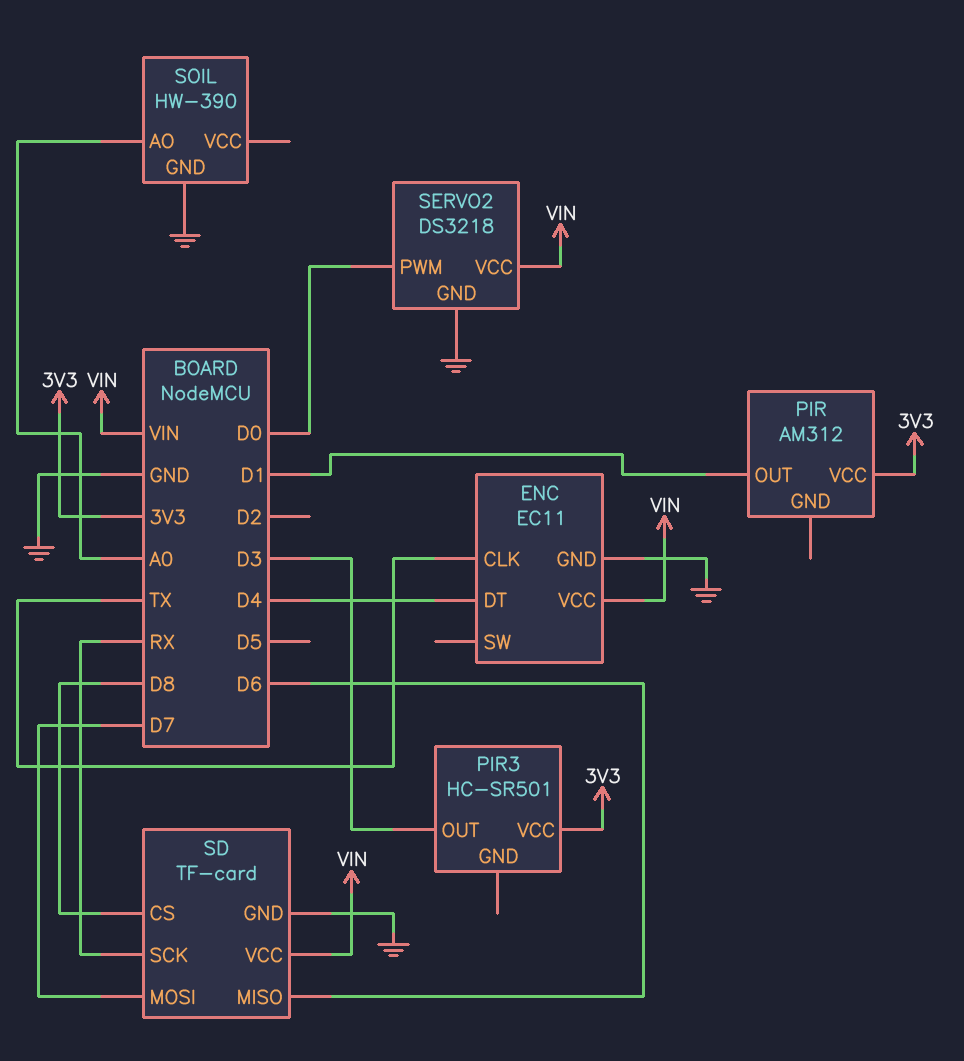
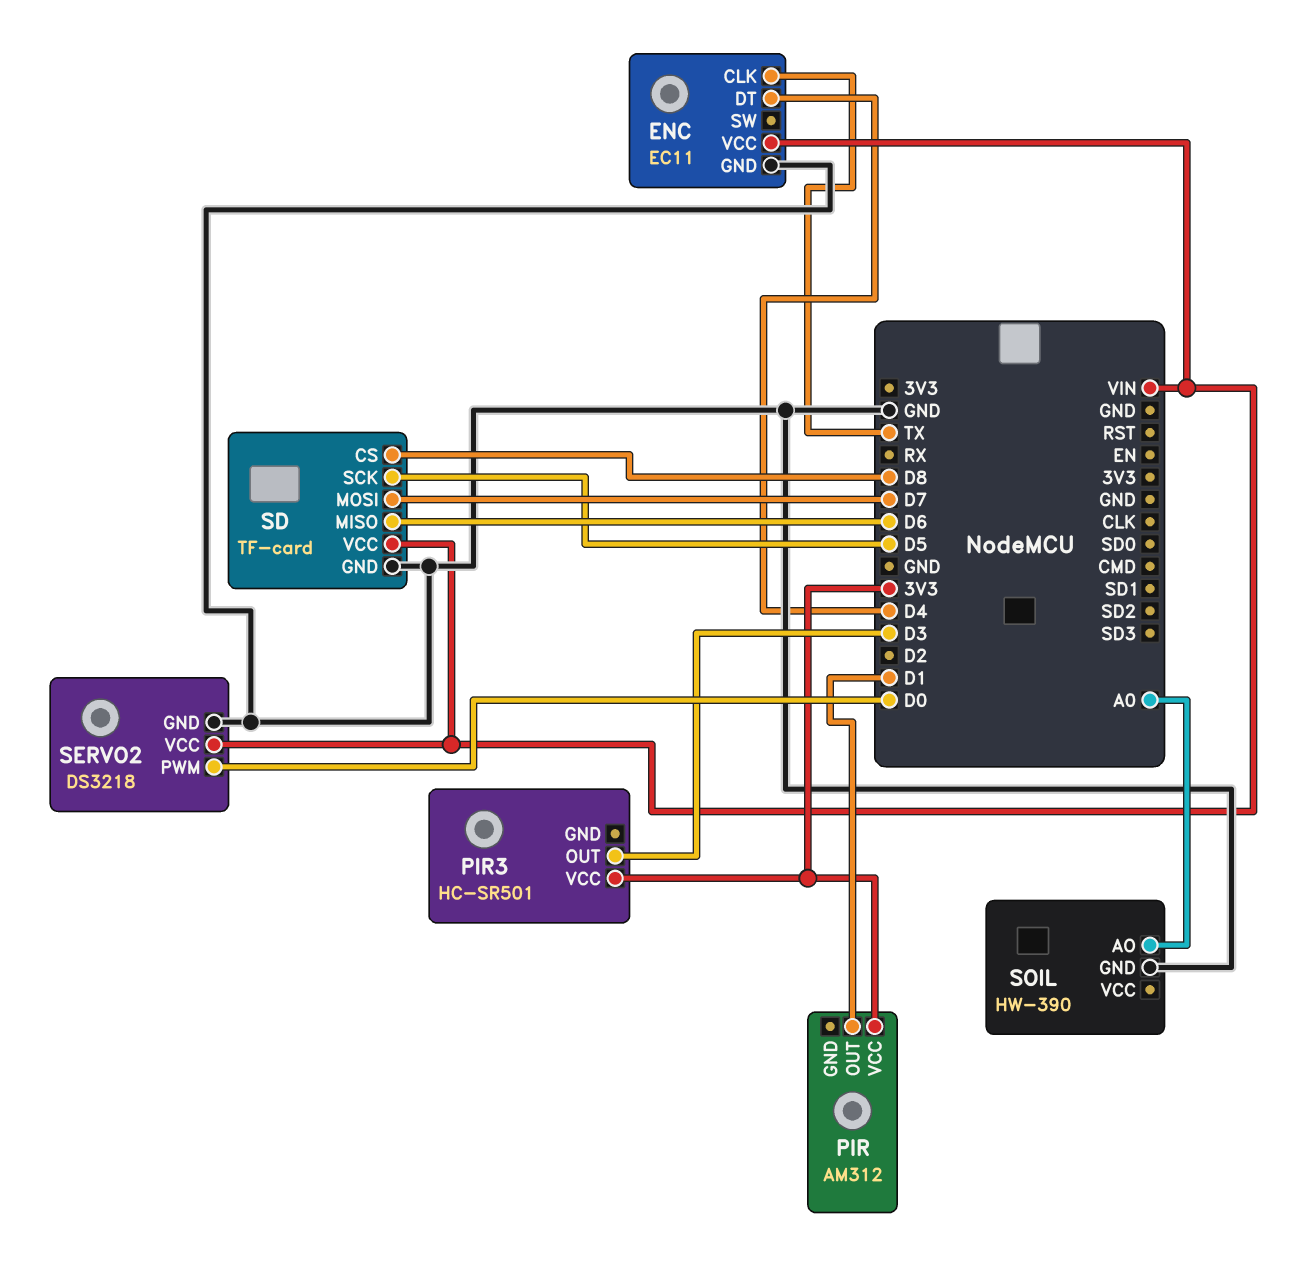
SD pin SCK: RX -> D5

